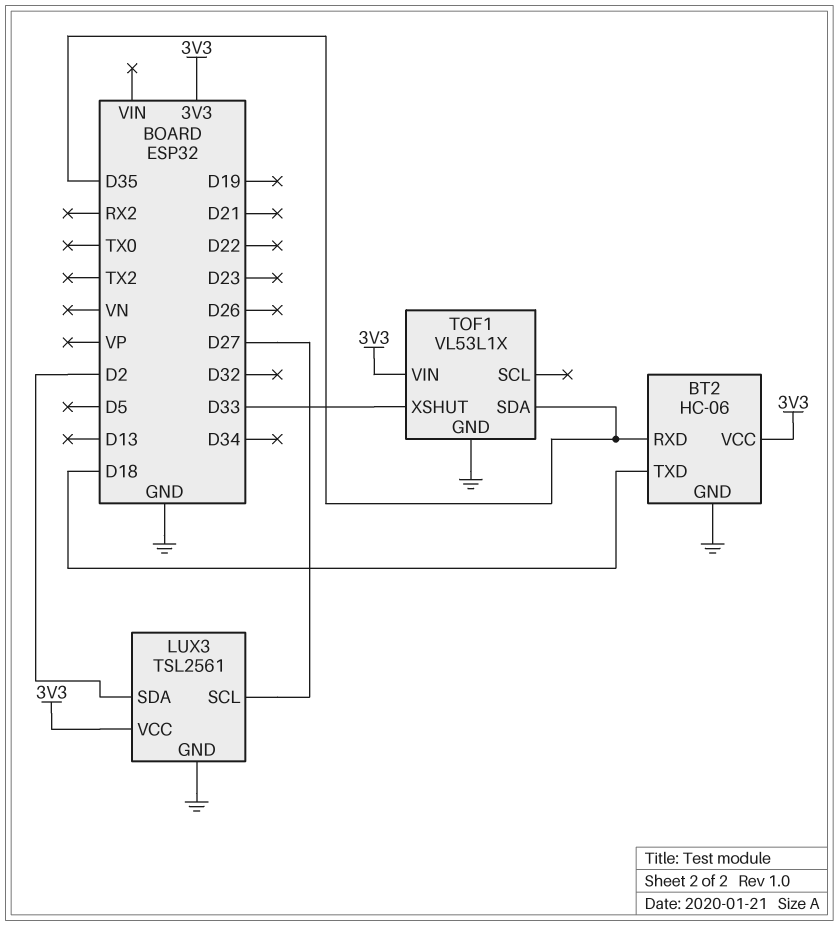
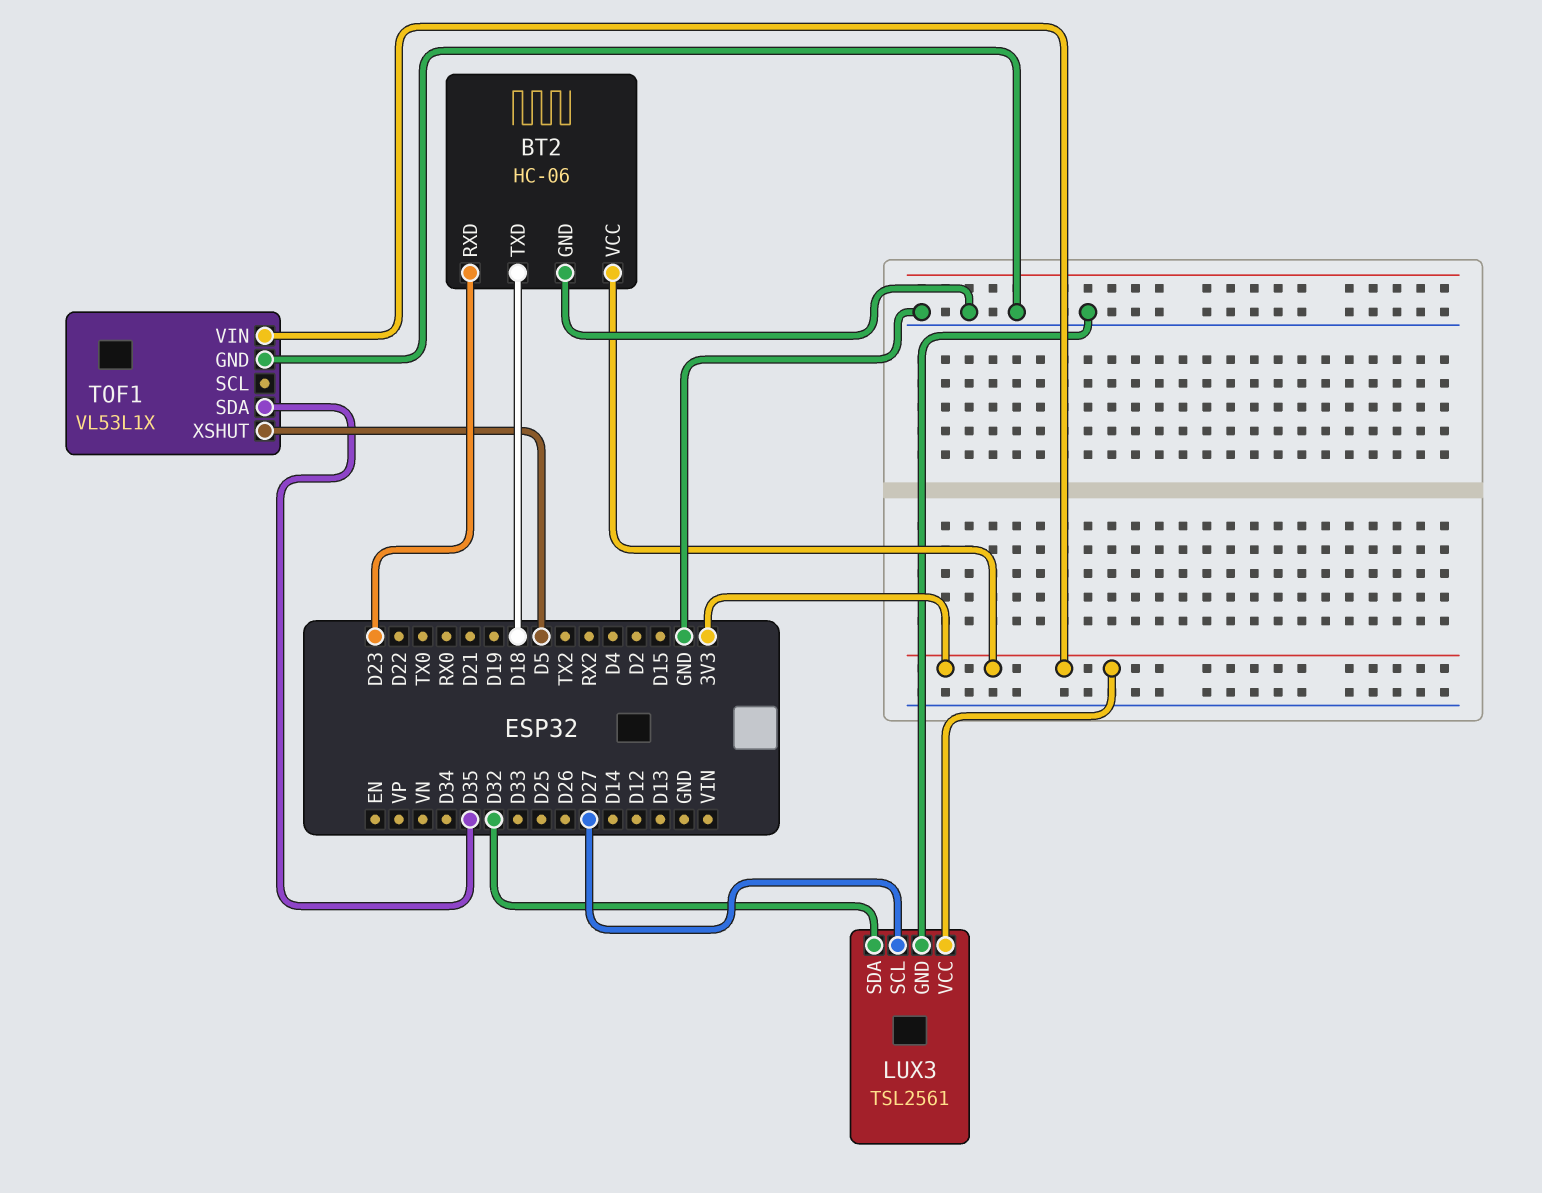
BT2 pin RXD: D35 -> D23
LUX3 pin SDA: D2 -> D32
TOF1 pin XSHUT: D33 -> D5

